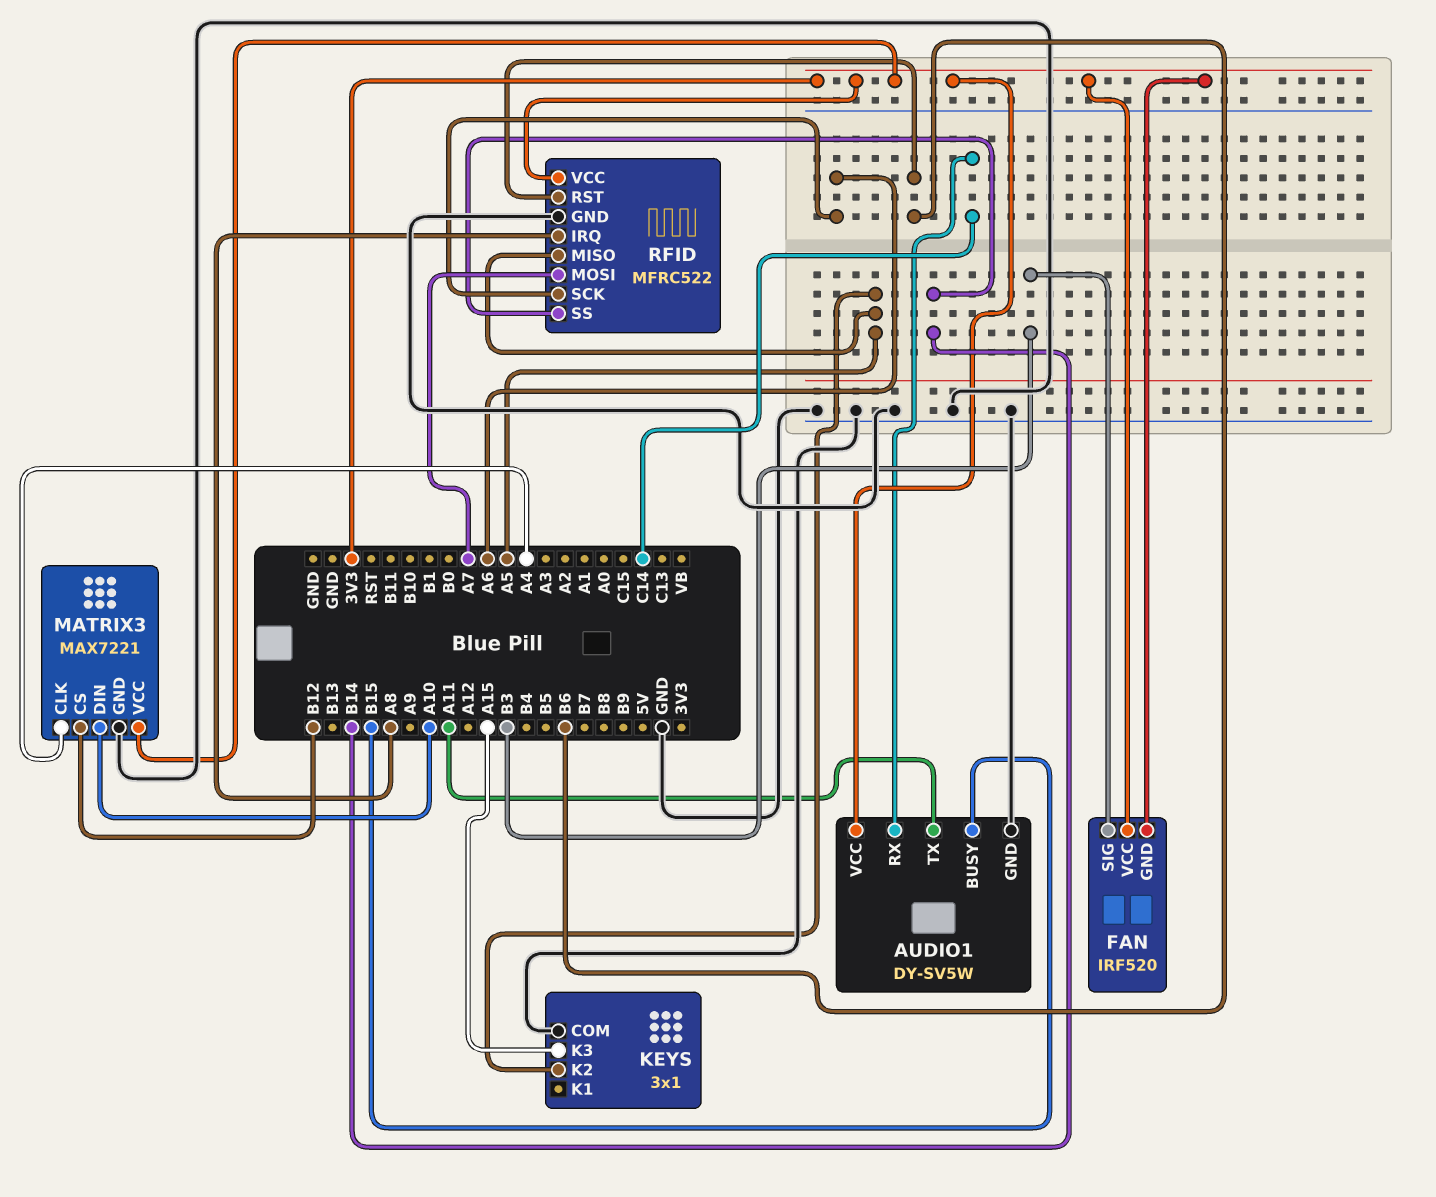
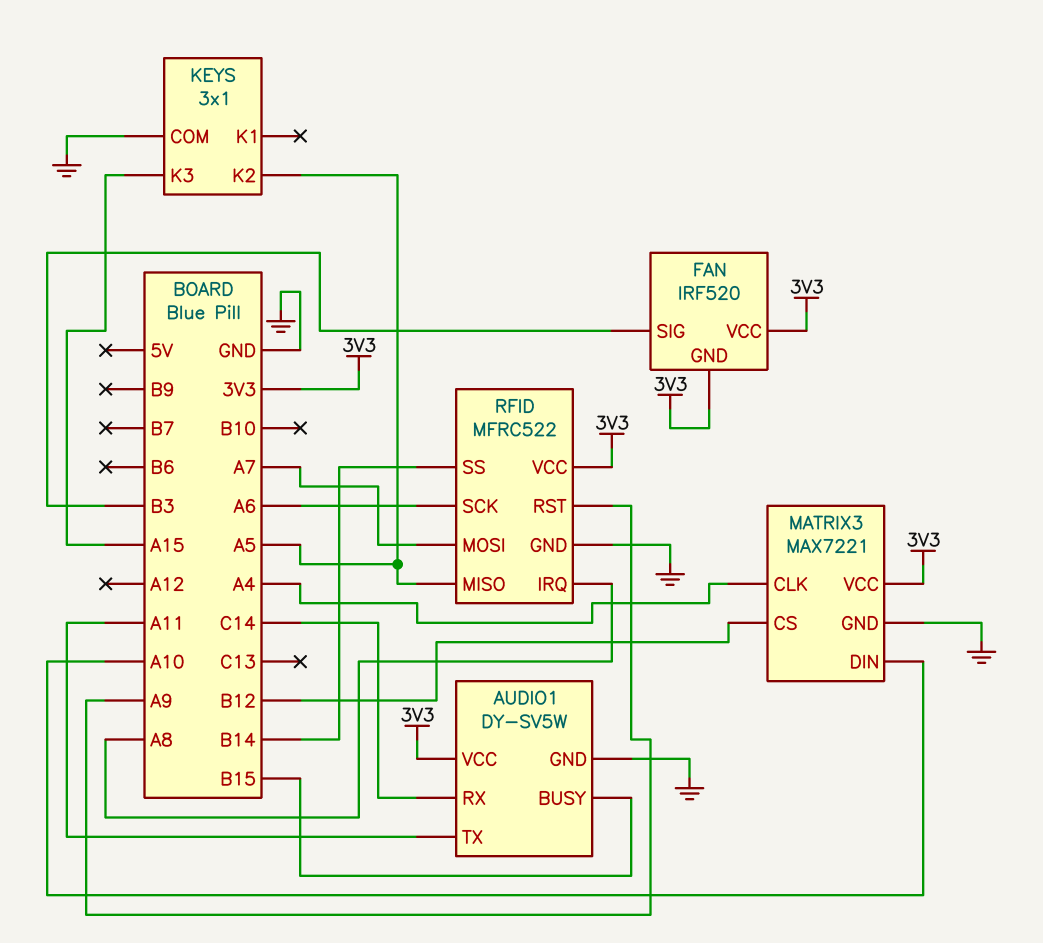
RFID pin RST: B6 -> A9

